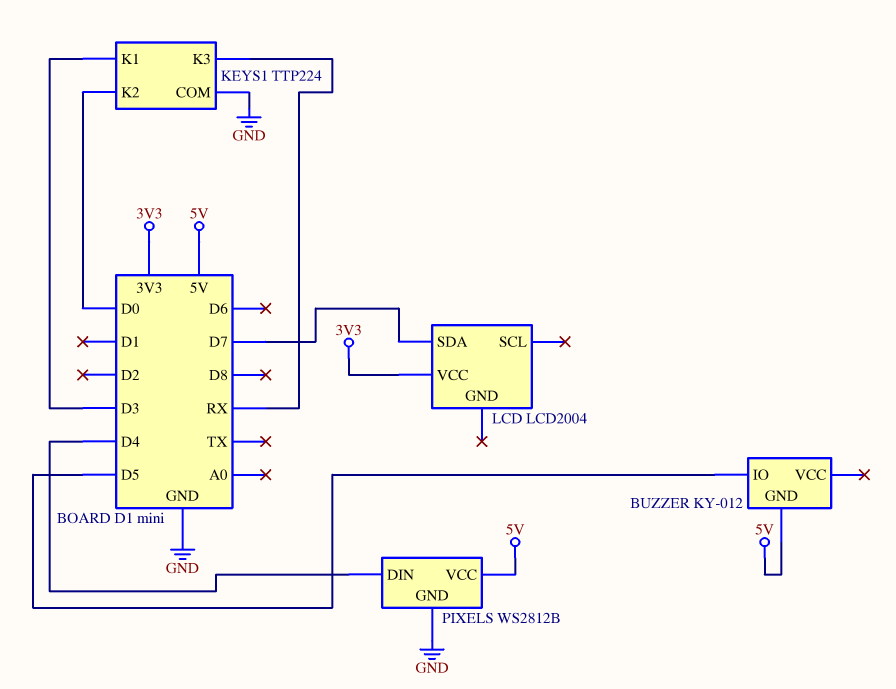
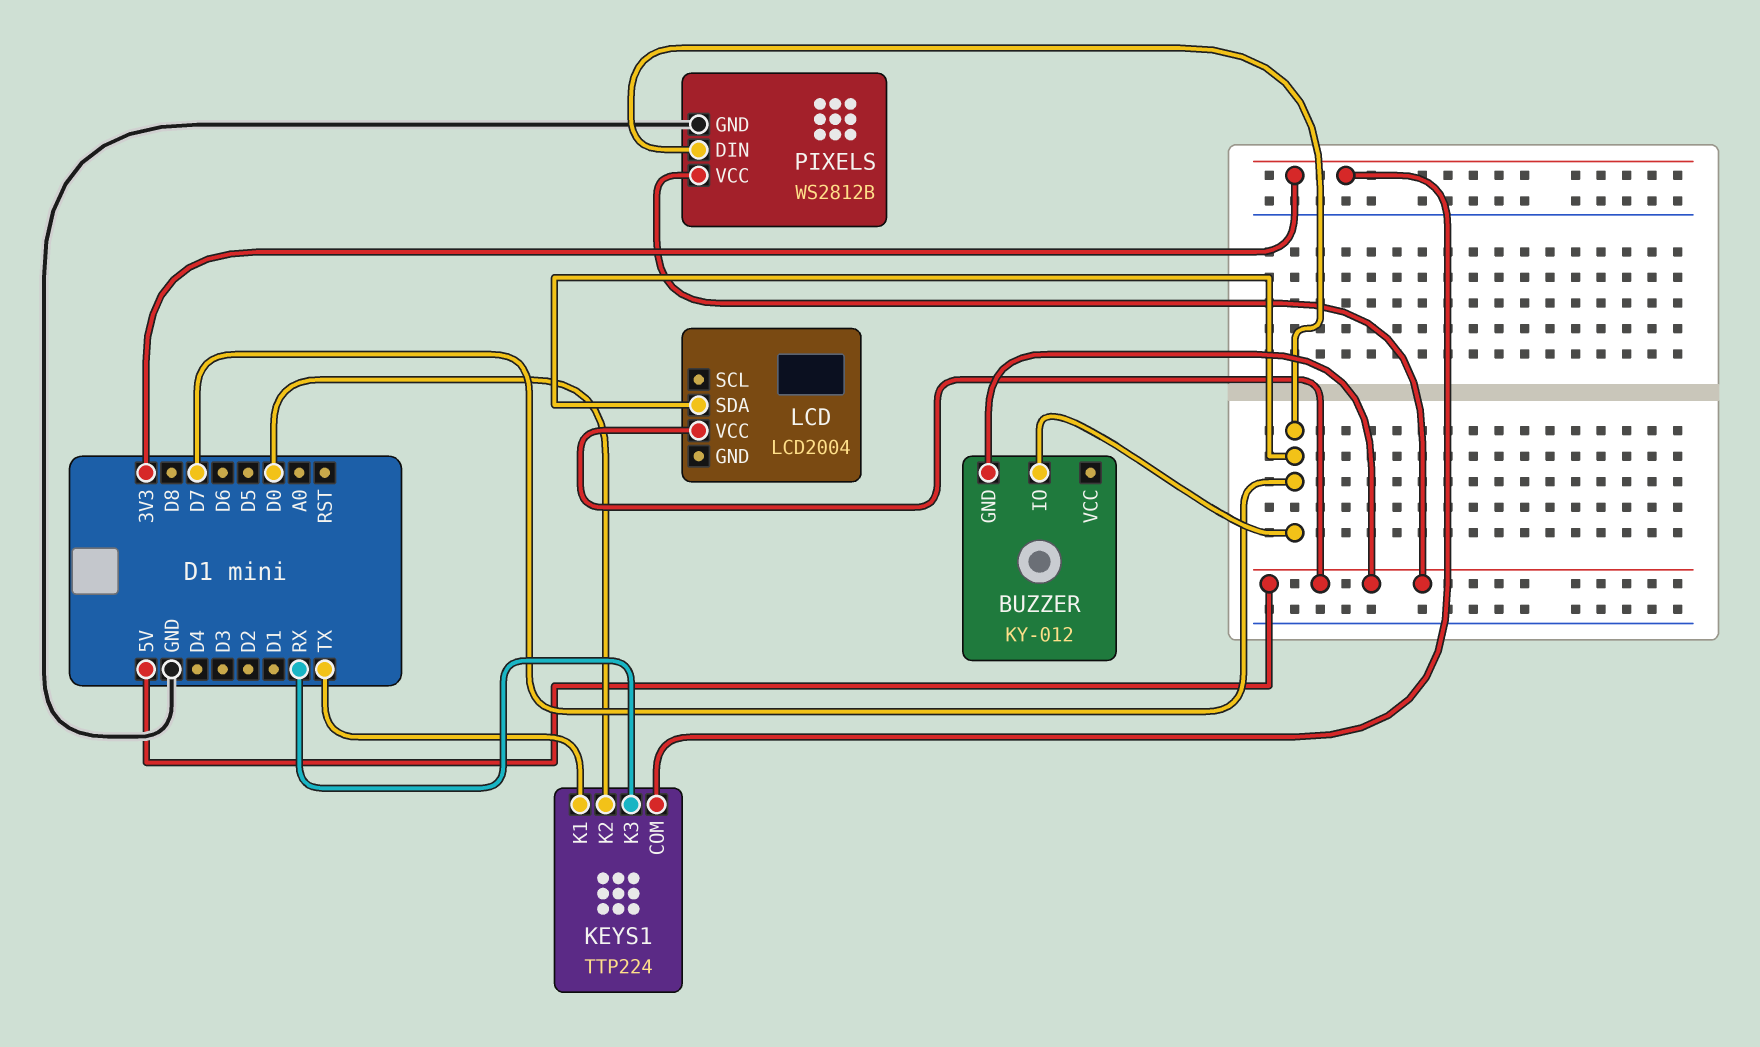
BUZZER pin IO: D5 -> D7
KEYS1 pin COM: GND -> 3V3
KEYS1 pin K1: D3 -> TX
LCD pin VCC: 3V3 -> 5V
PIXELS pin DIN: D4 -> D7

